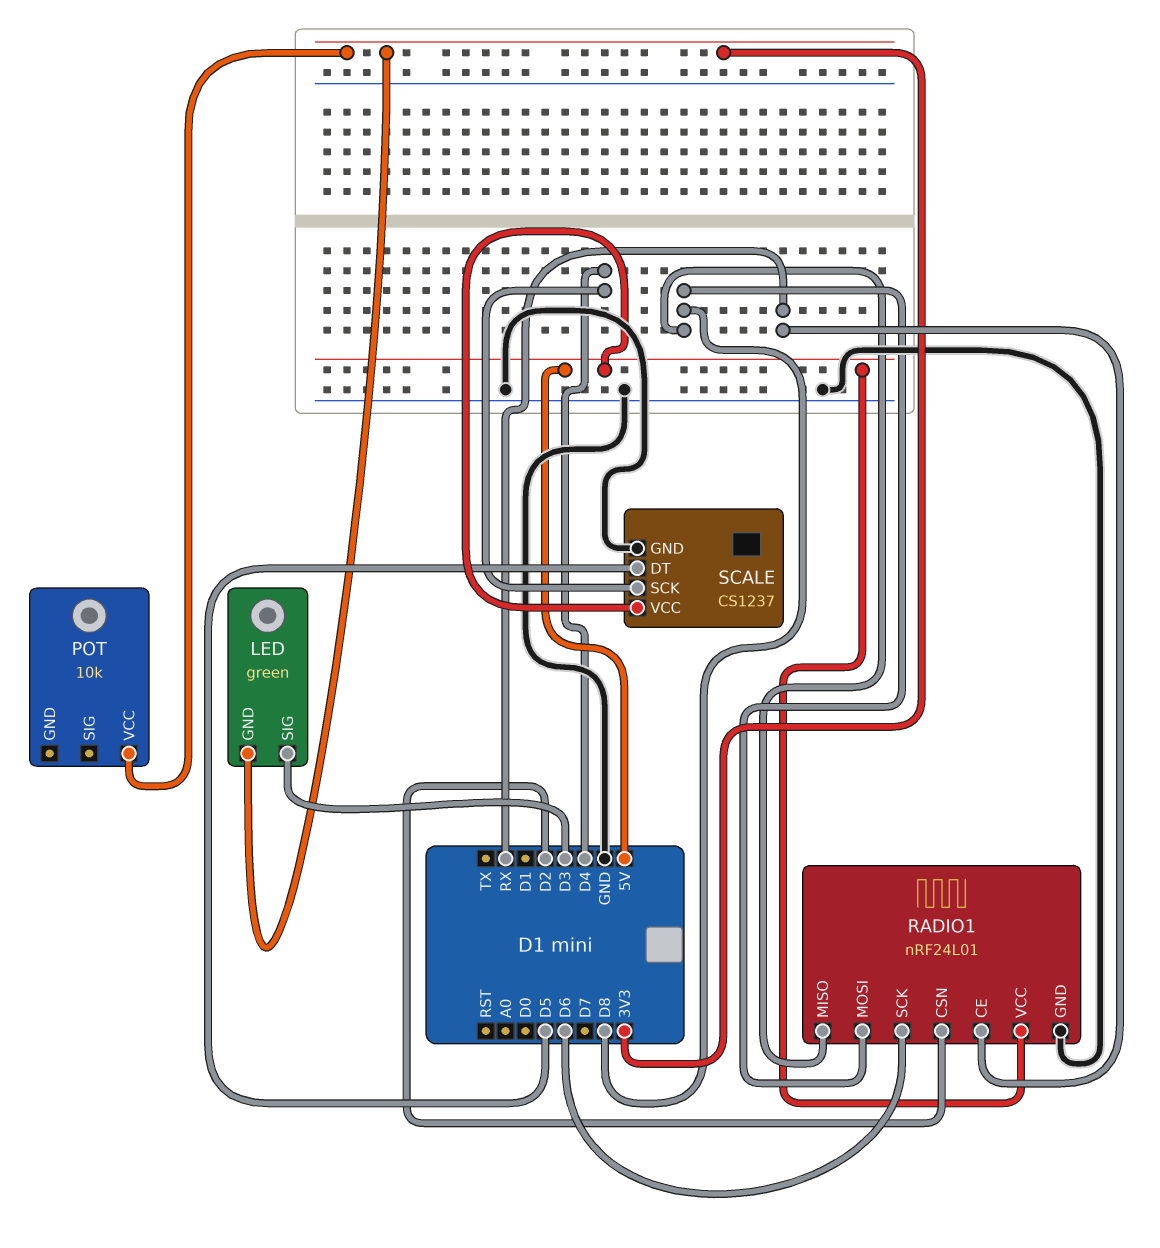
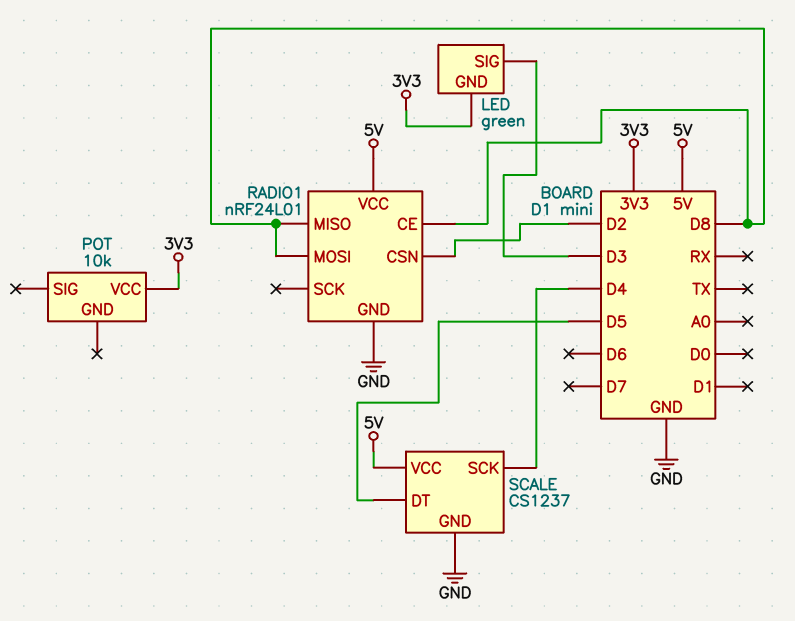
RADIO1 pin CE: RX -> D8
RADIO1 pin SCK: D6 -> none

